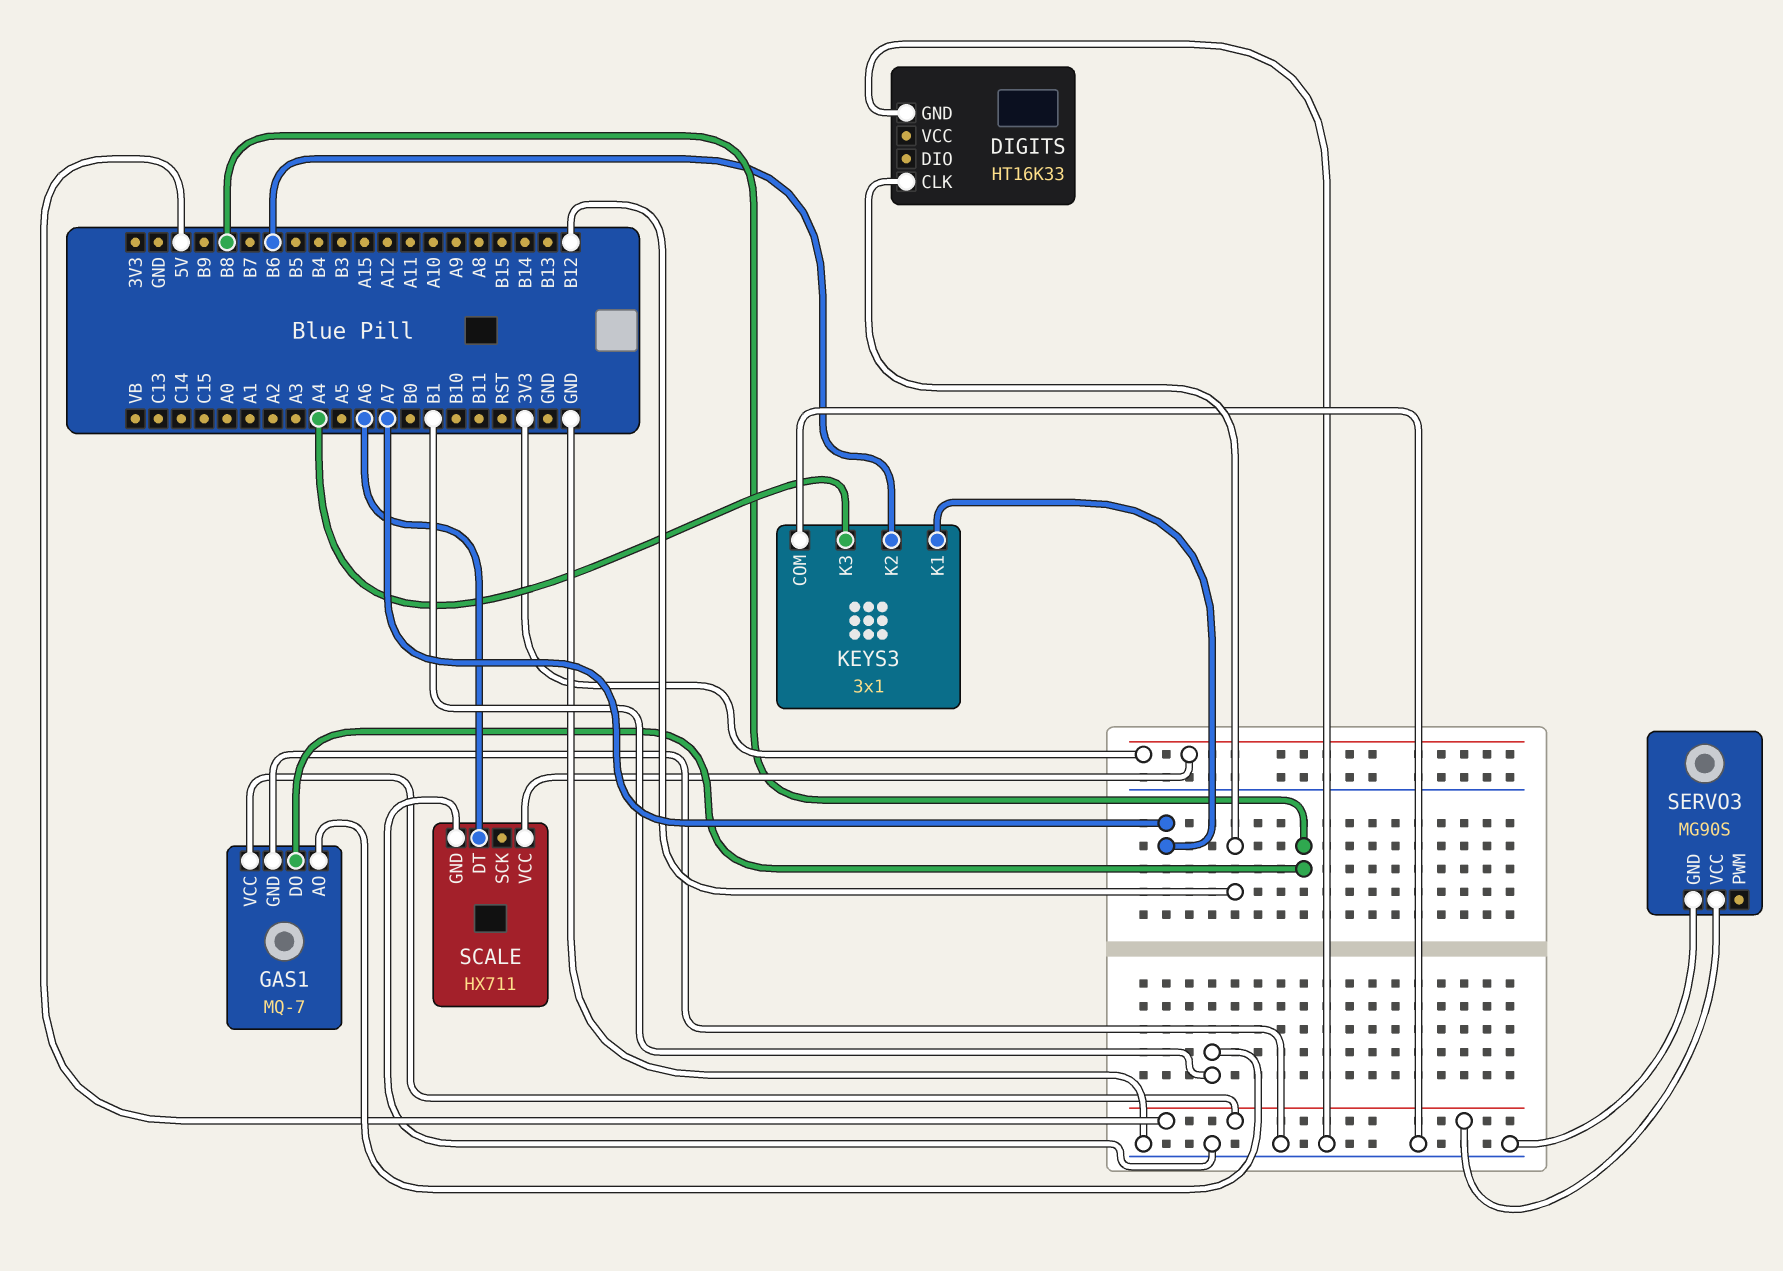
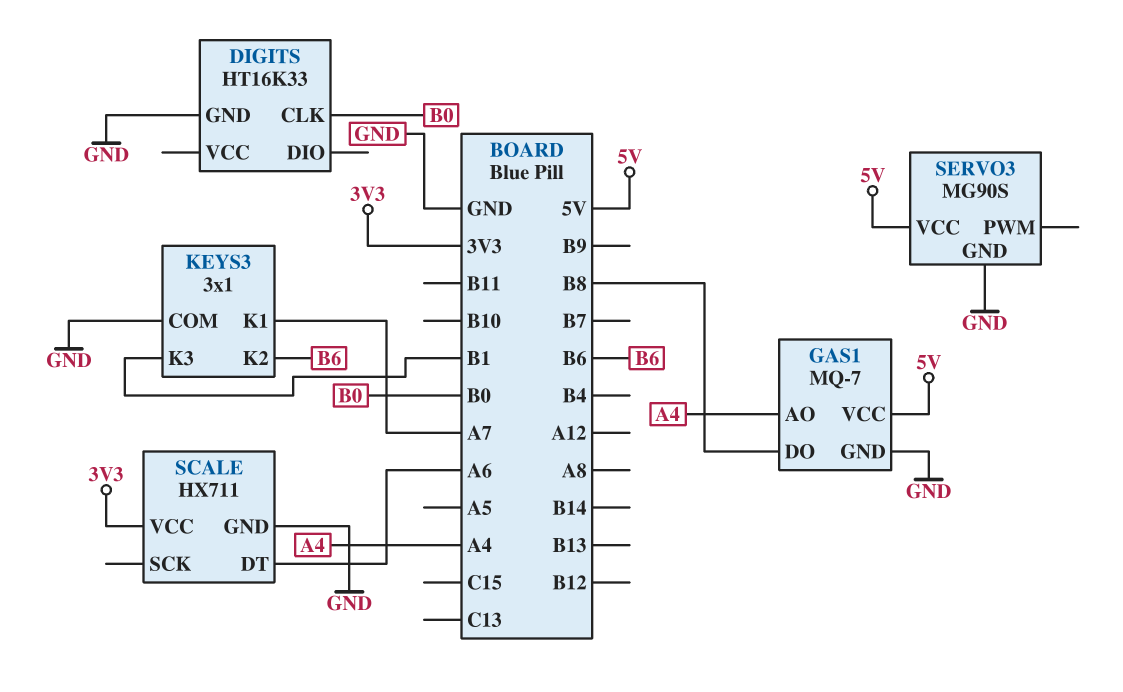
DIGITS pin CLK: B12 -> B0
GAS1 pin AO: B1 -> A4
KEYS3 pin K3: A4 -> B1

